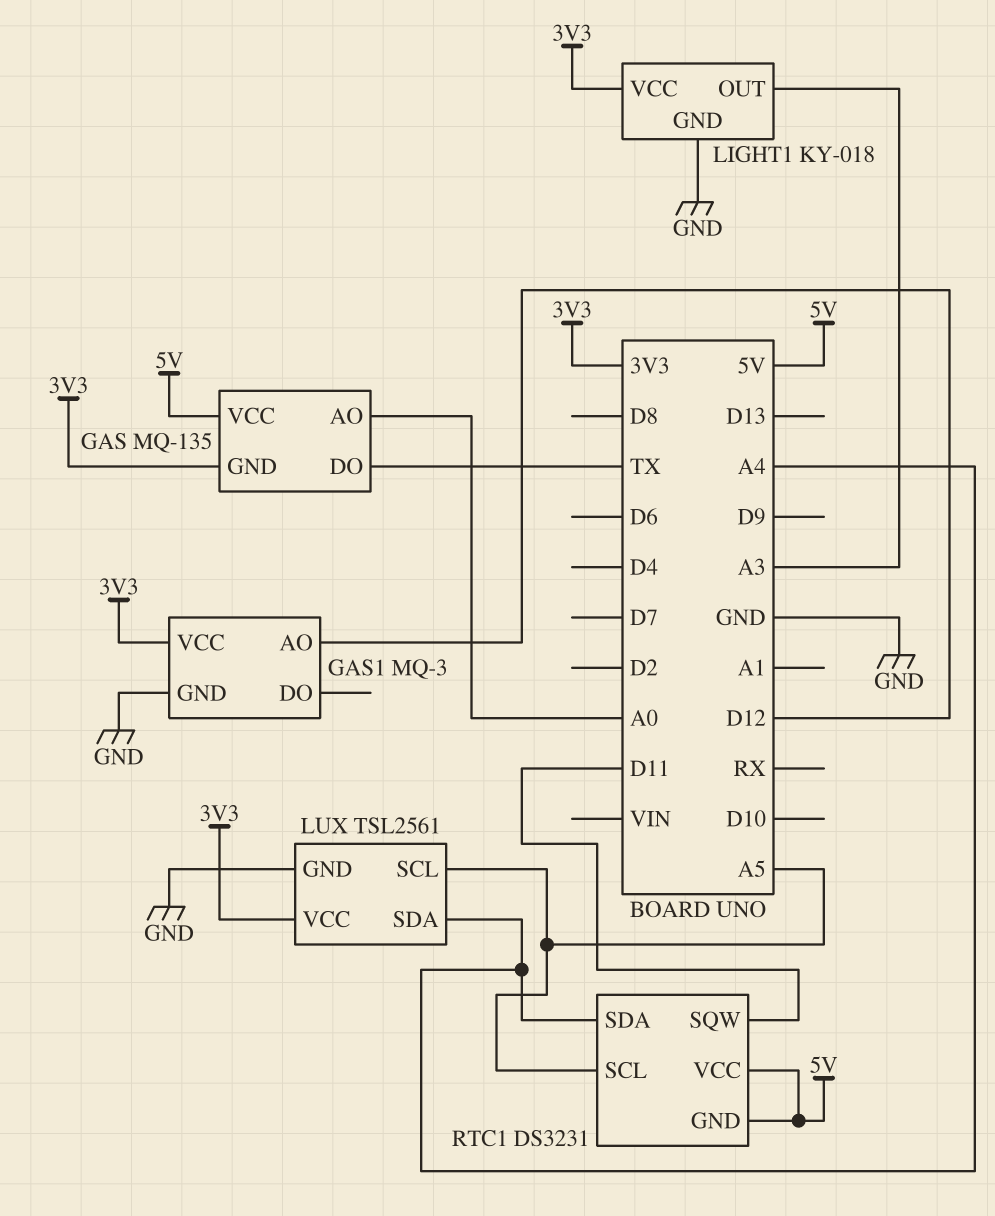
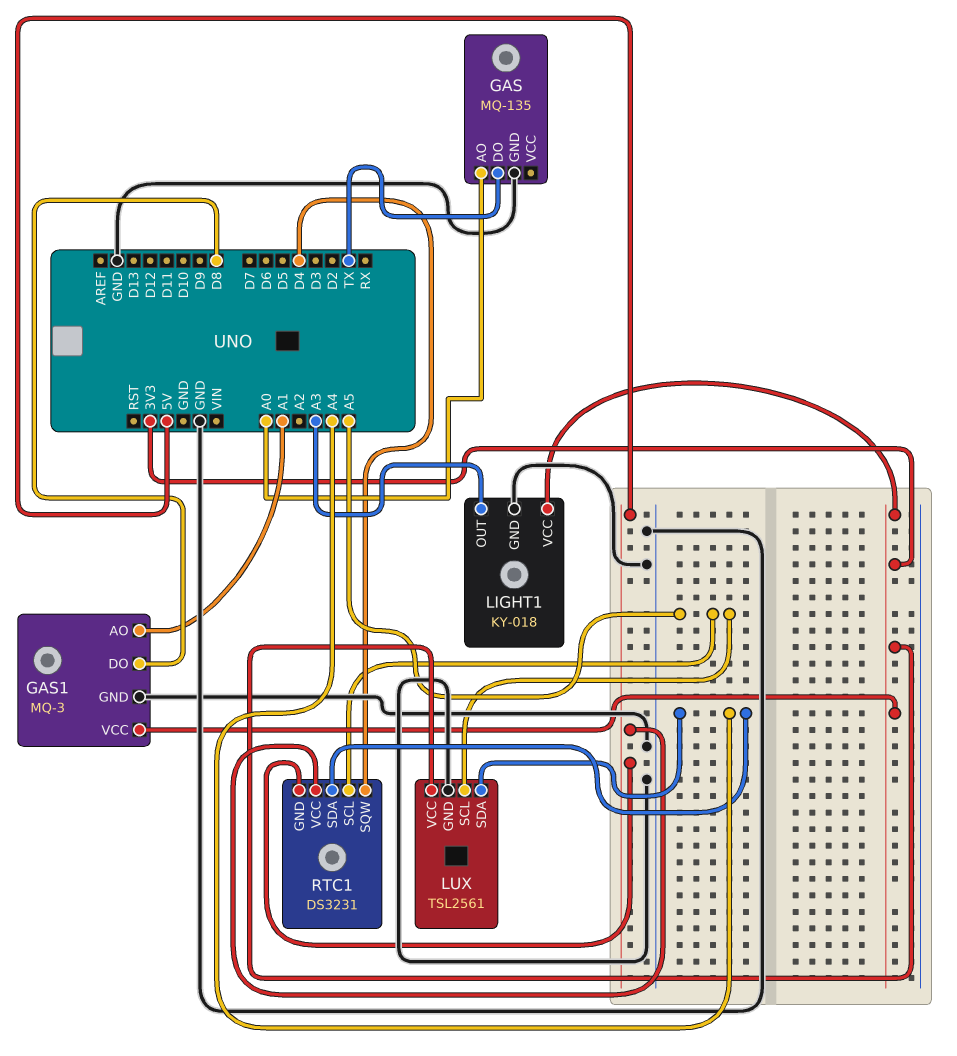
GAS pin GND: 3V3 -> GND
GAS pin VCC: 5V -> none
GAS1 pin AO: D12 -> A1
GAS1 pin DO: none -> D8
RTC1 pin SQW: D11 -> D4

